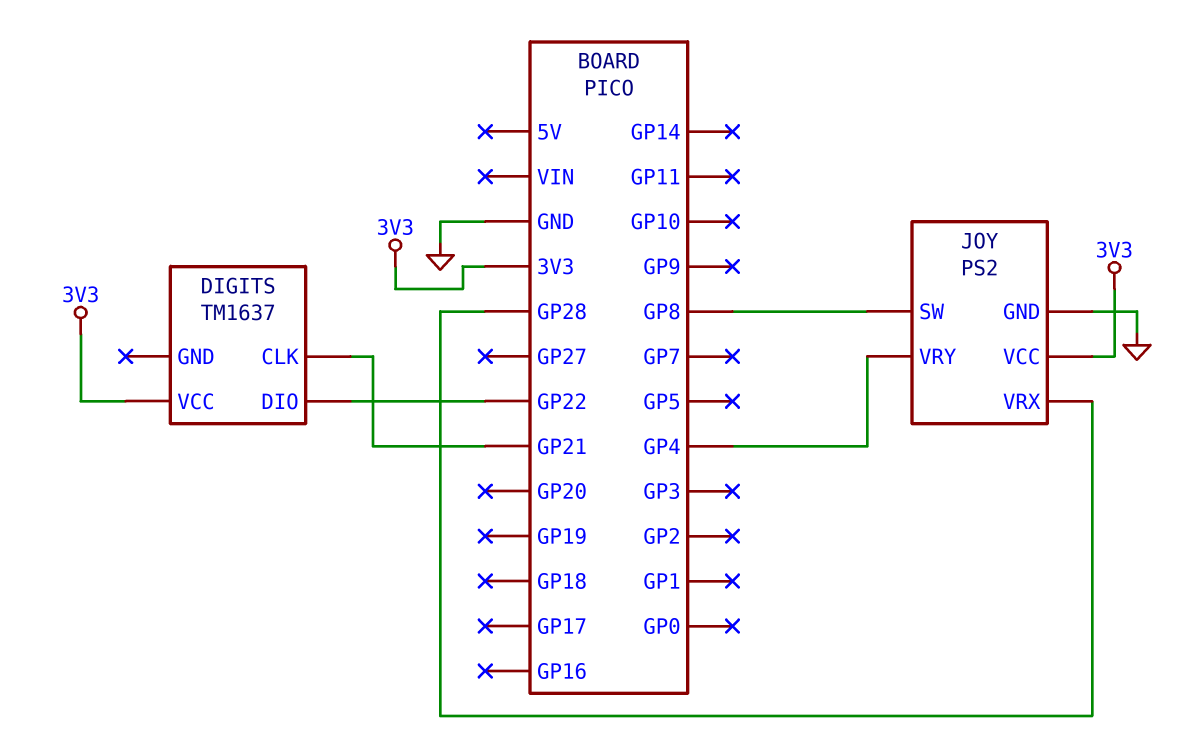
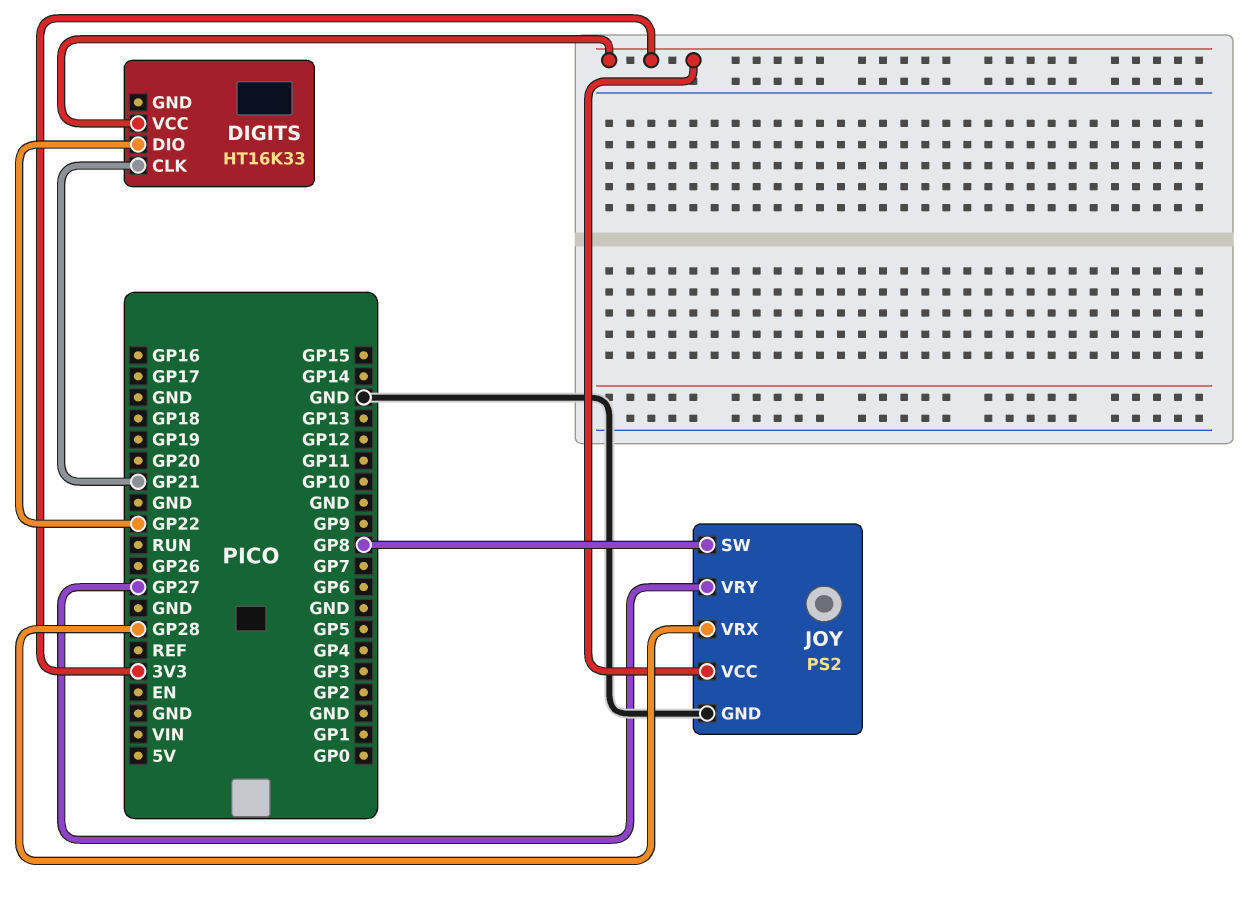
DIGITS: TM1637 -> HT16K33
JOY pin VRY: GP4 -> GP27

